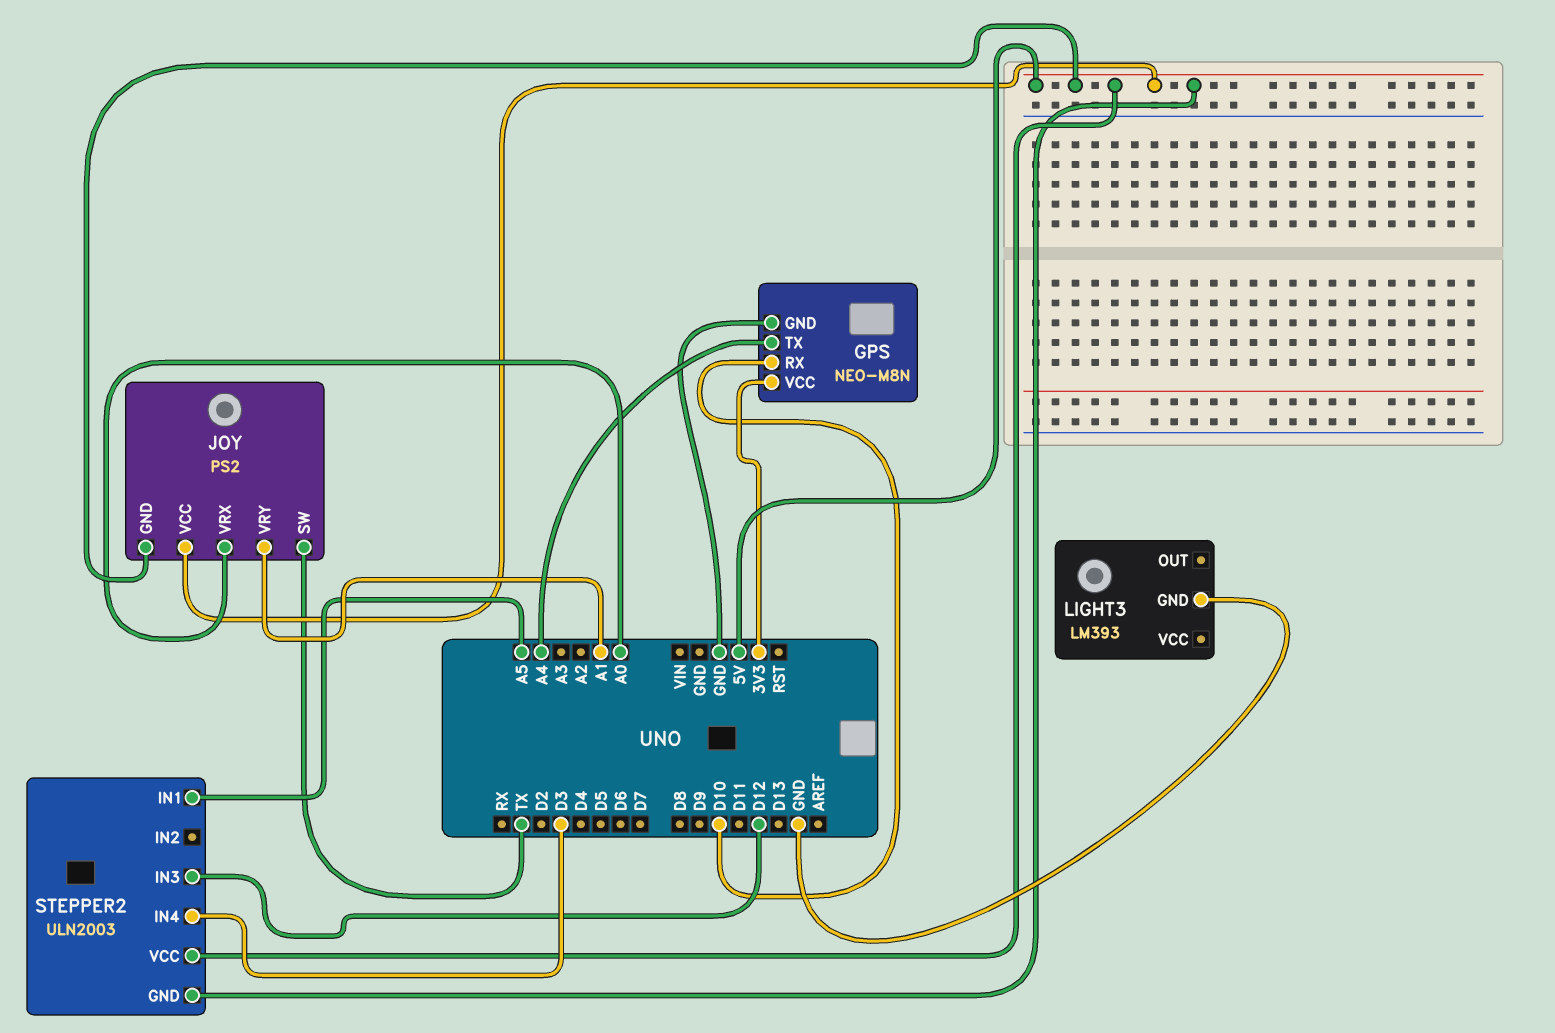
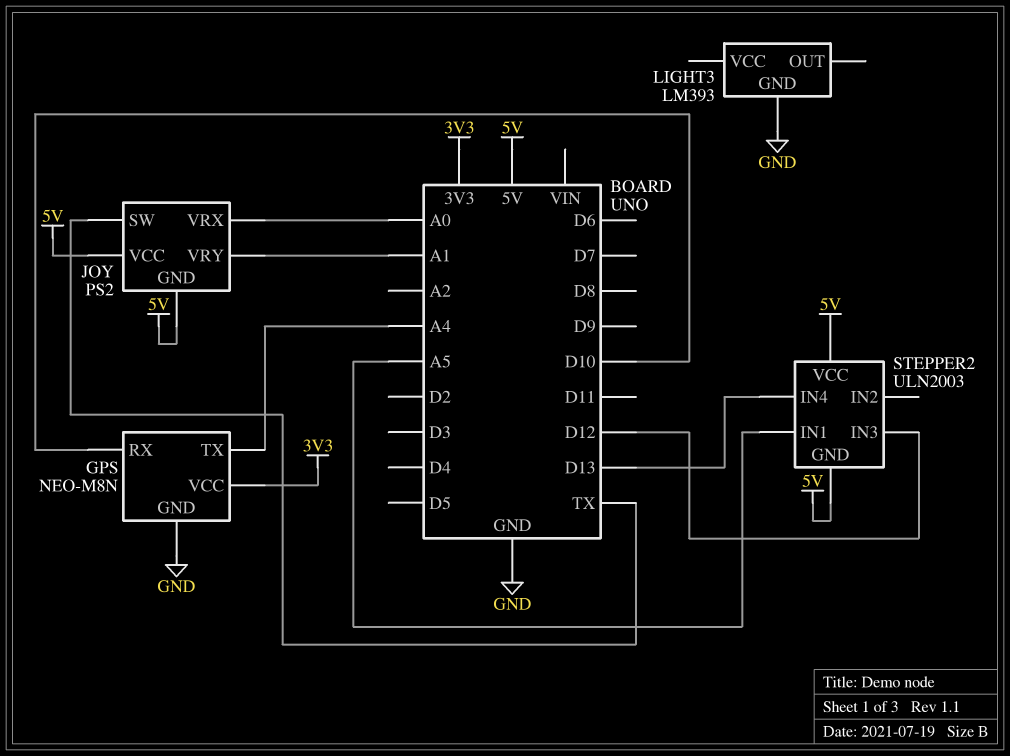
STEPPER2 pin IN4: D3 -> D13

